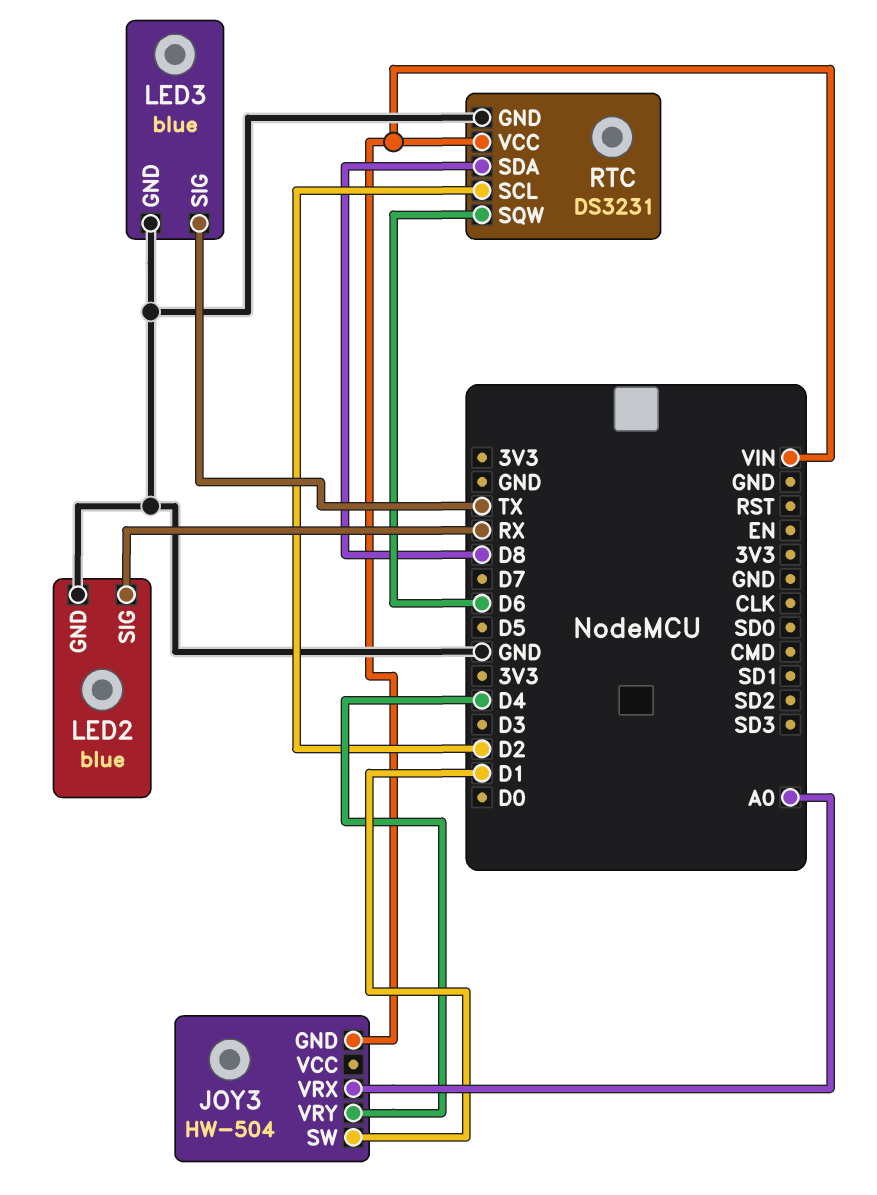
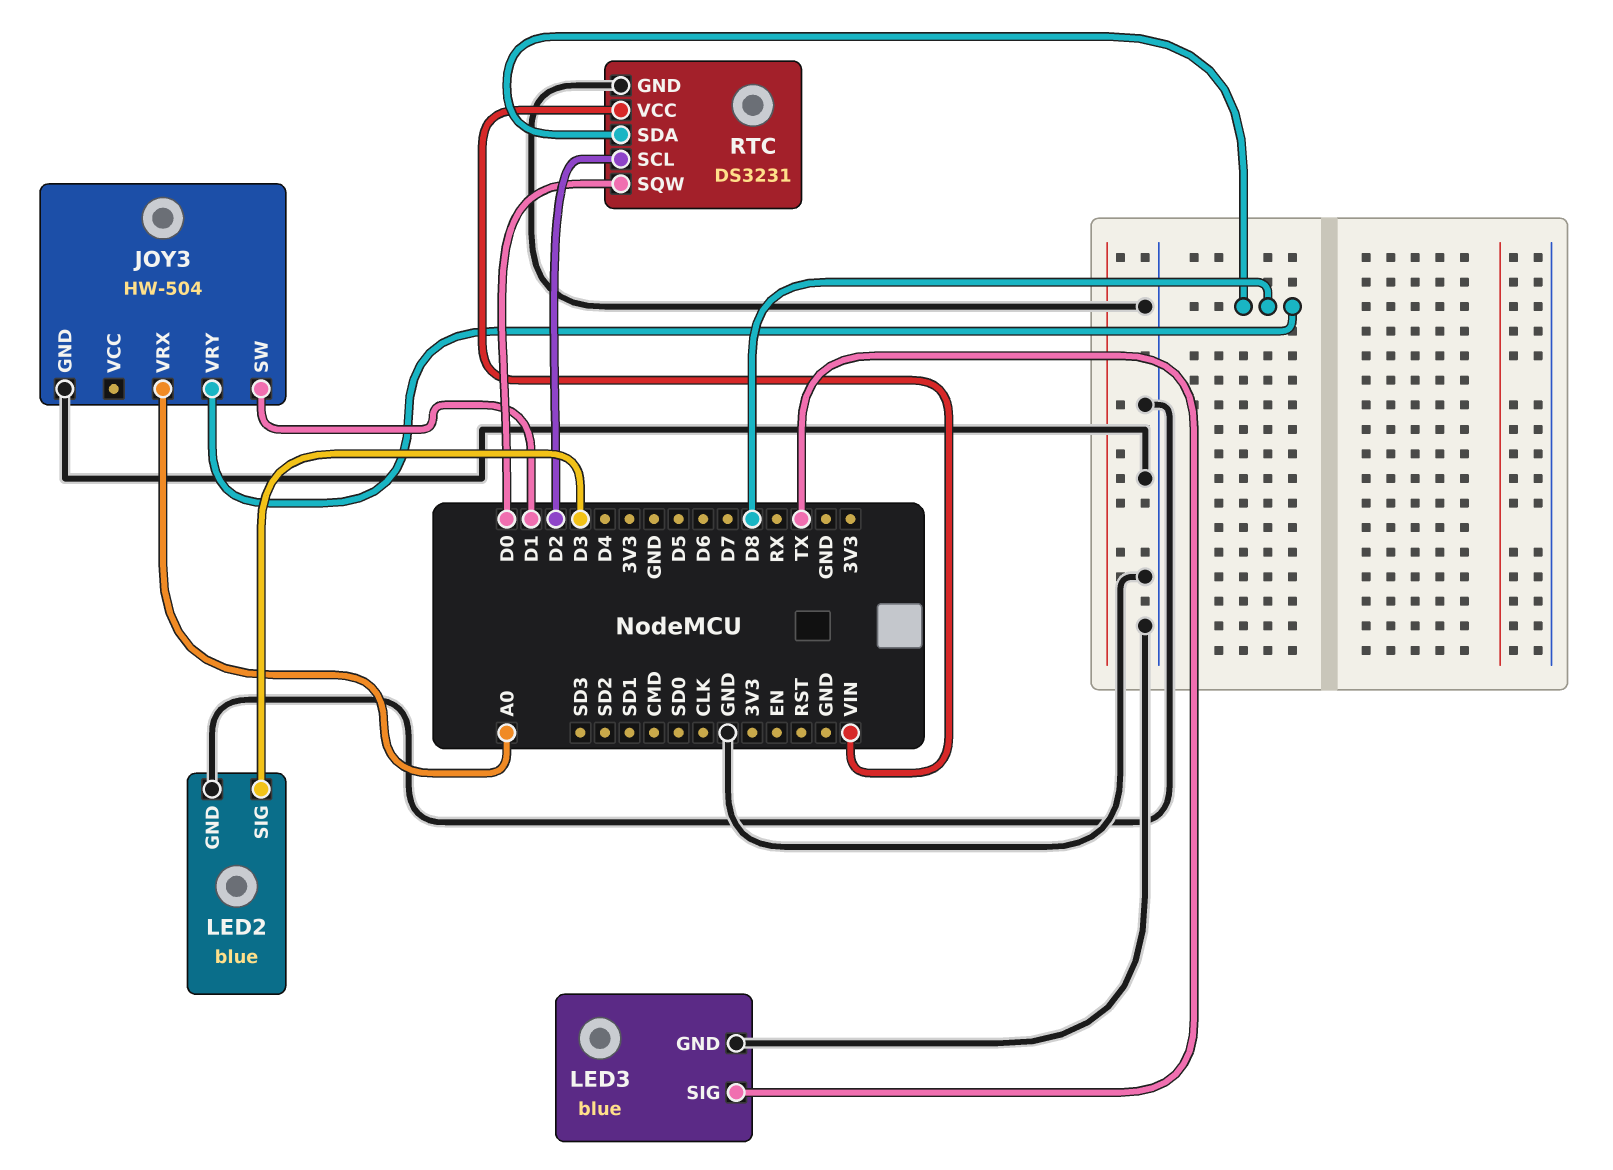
JOY3 pin GND: VIN -> GND
JOY3 pin VRY: D4 -> D8
LED2 pin SIG: RX -> D3
RTC pin SQW: D6 -> D0

